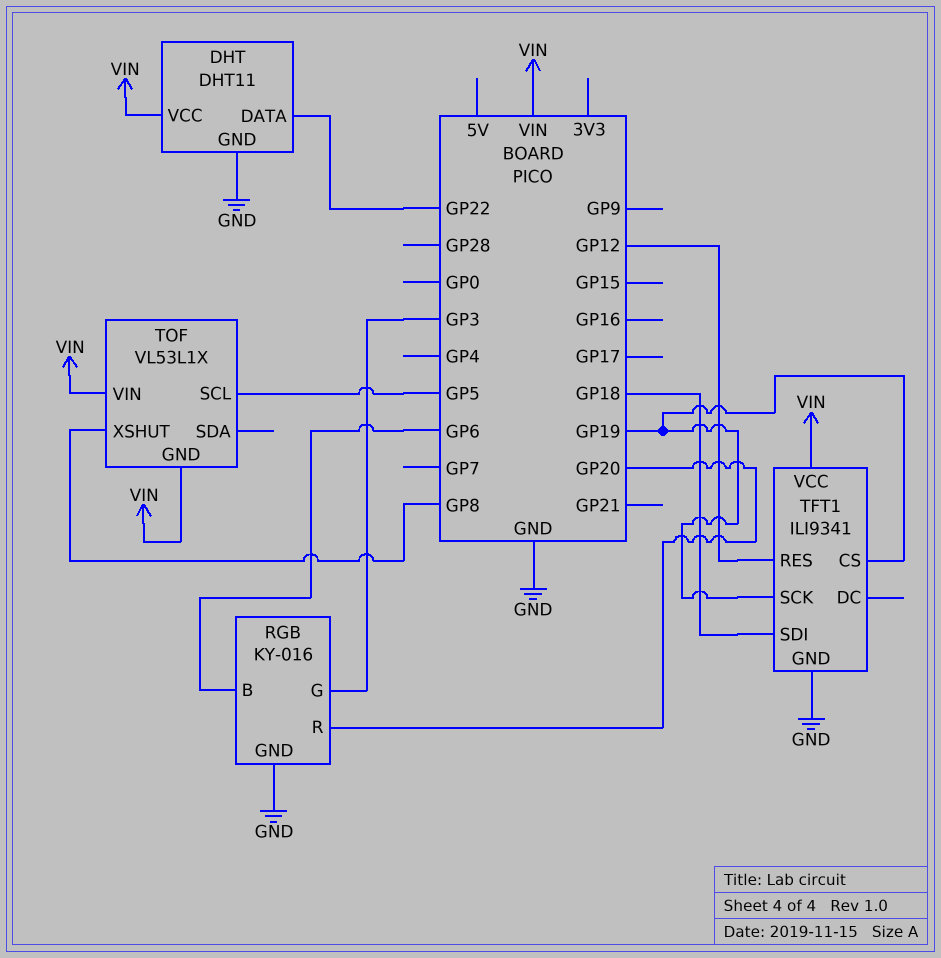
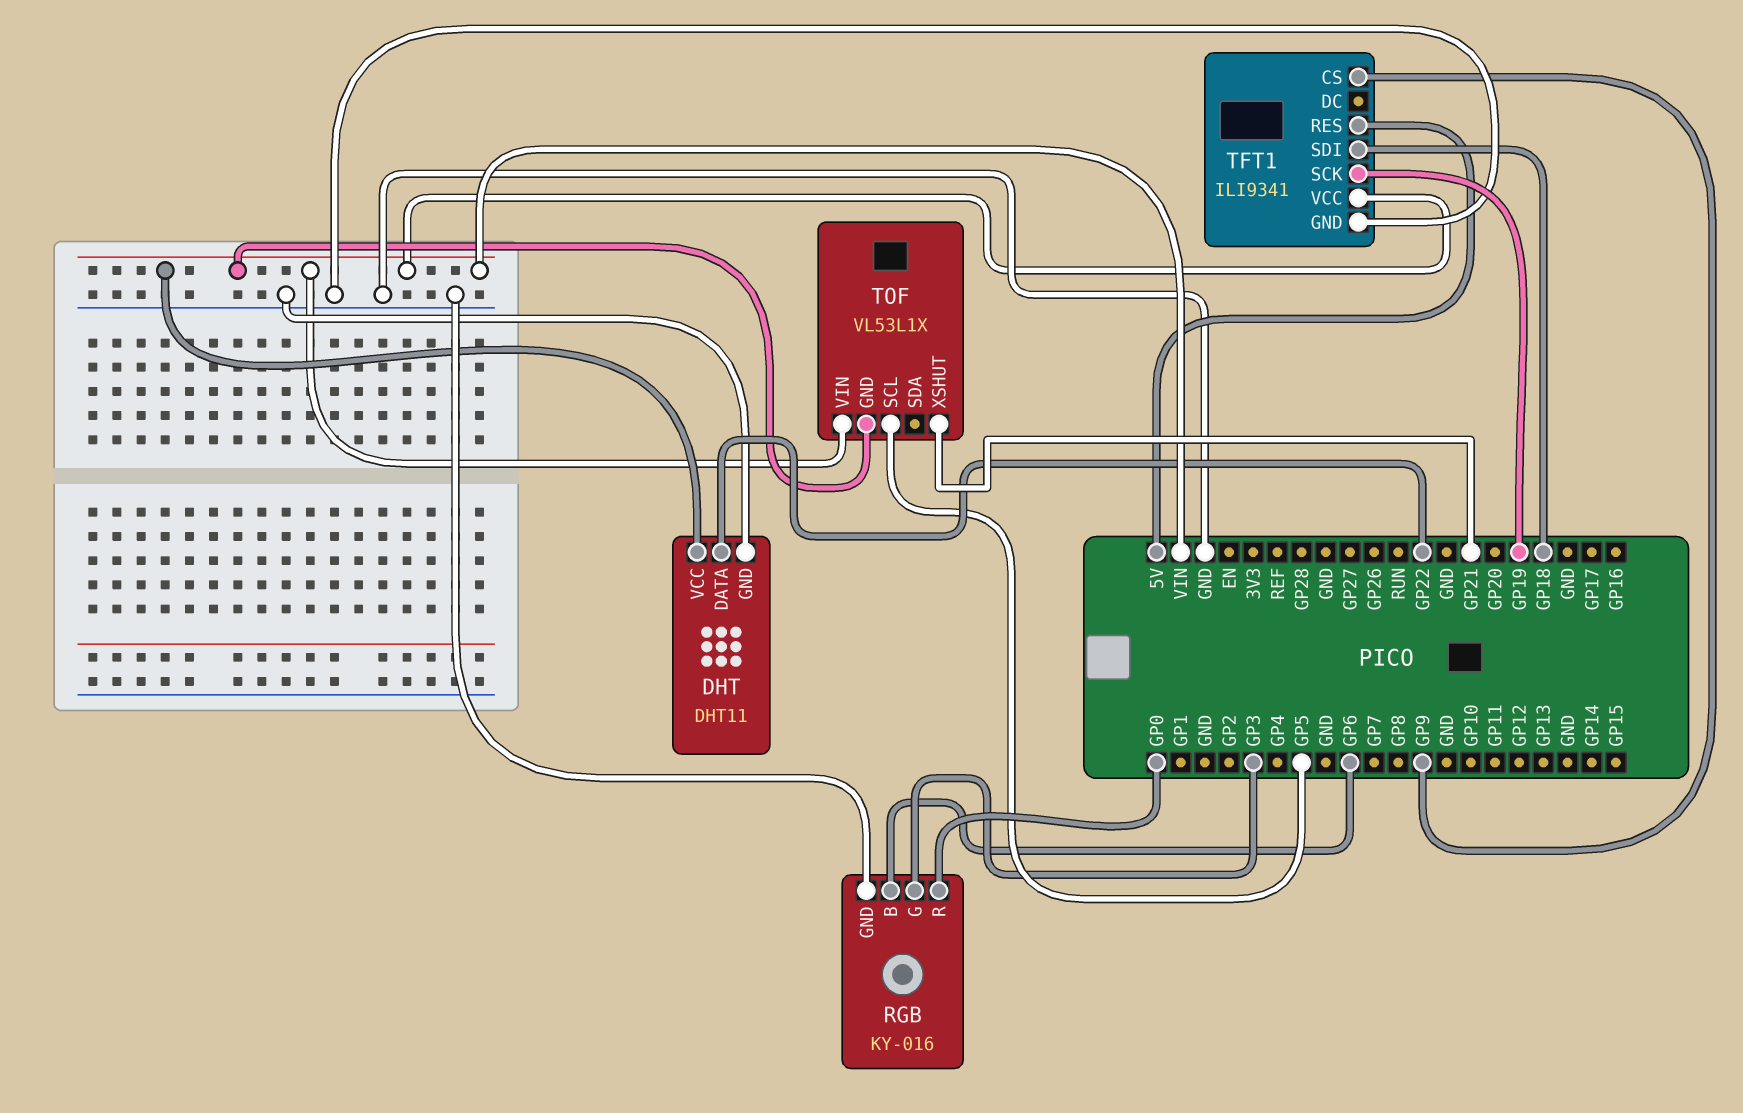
RGB pin R: GP20 -> GP0
TFT1 pin CS: GP19 -> GP9
TFT1 pin RES: GP12 -> 5V
TOF pin XSHUT: GP8 -> GP21

